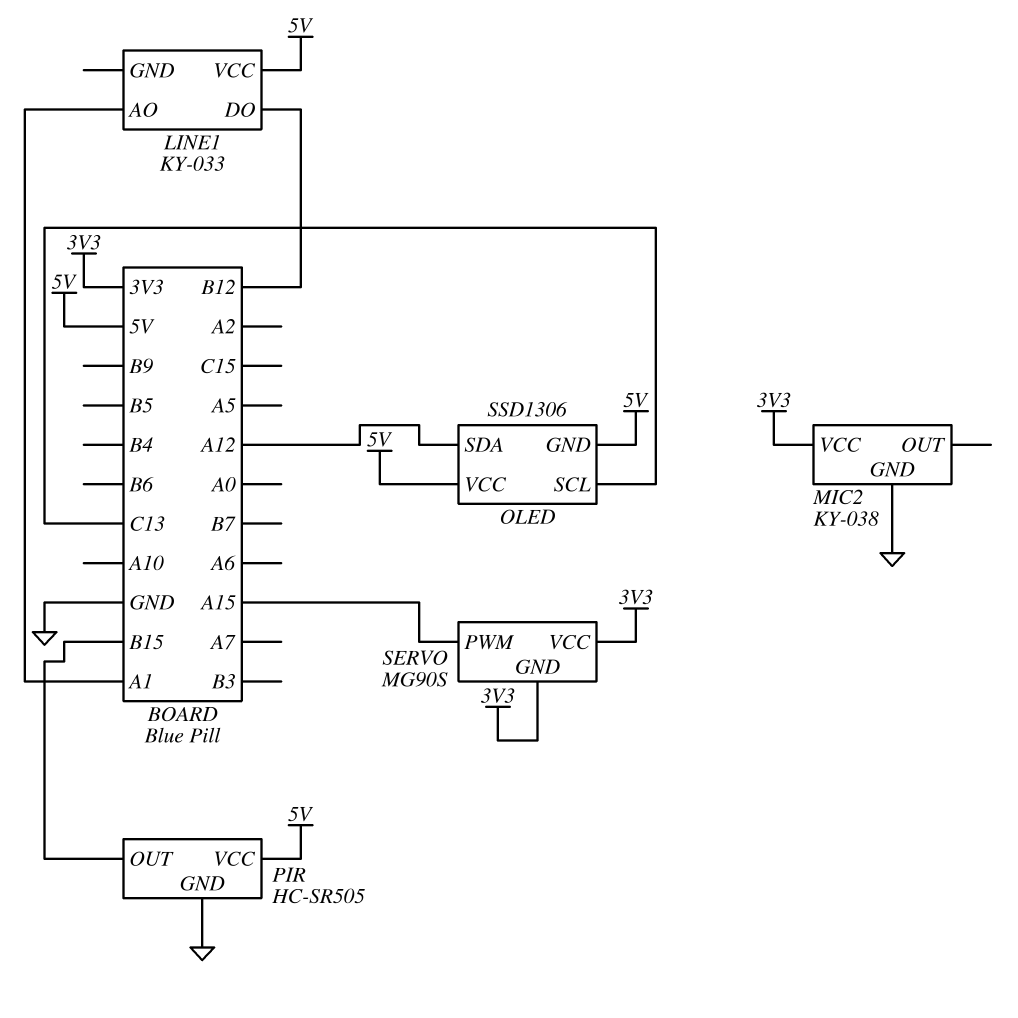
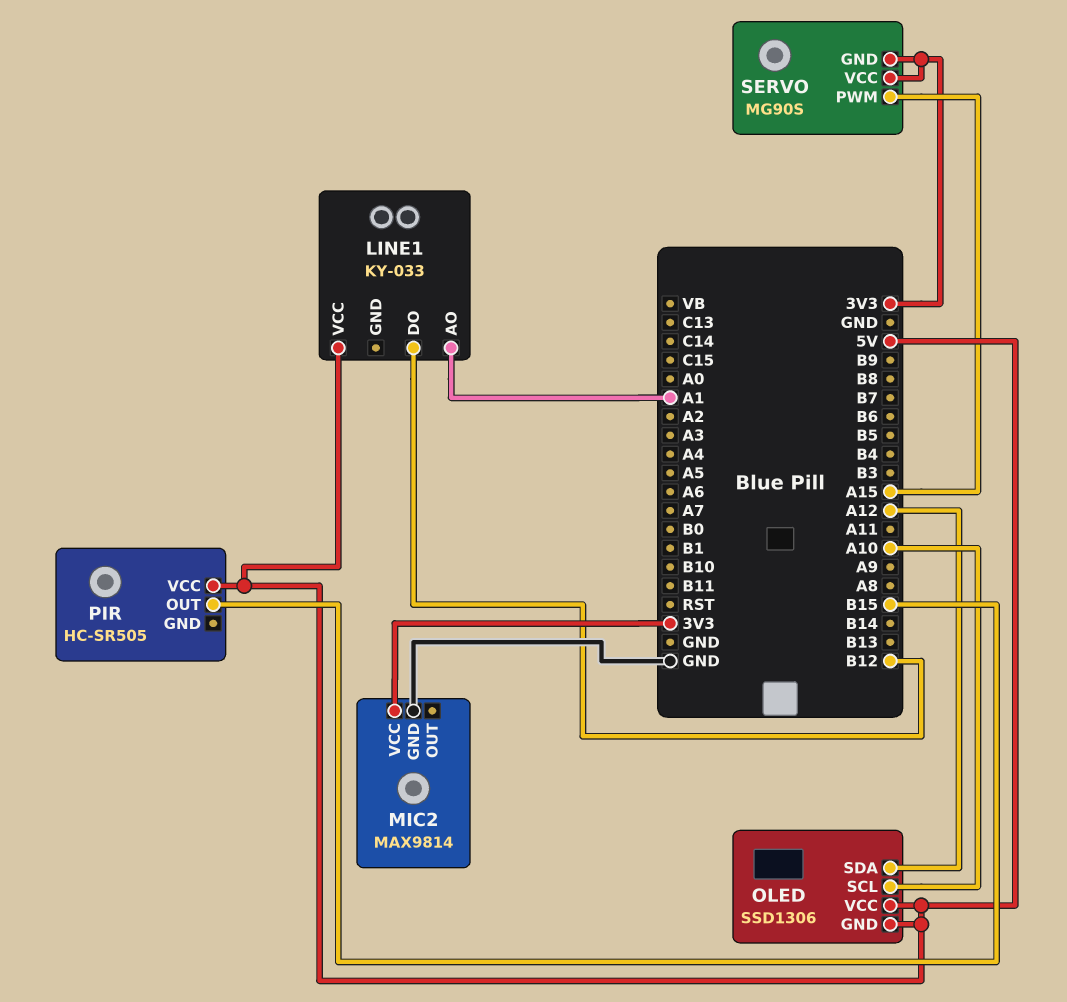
MIC2: KY-038 -> MAX9814
OLED pin SCL: C13 -> A10
PIR pin GND: GND -> none

